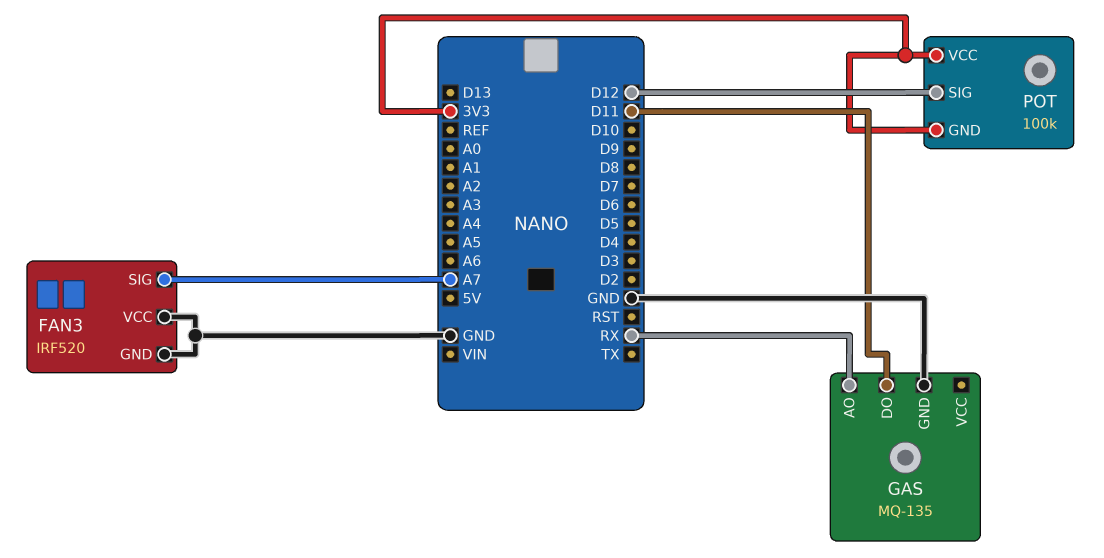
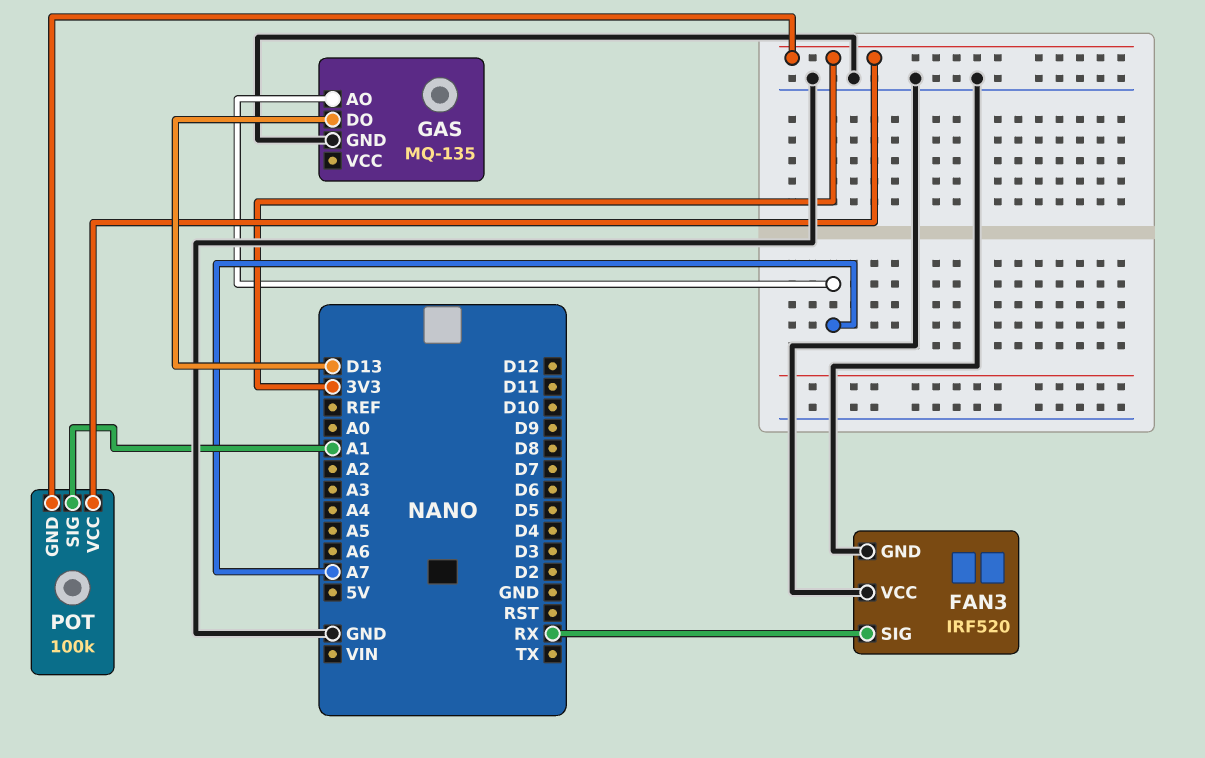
FAN3 pin SIG: A7 -> RX
GAS pin AO: RX -> A7
GAS pin DO: D11 -> D13
POT pin SIG: D12 -> A1

